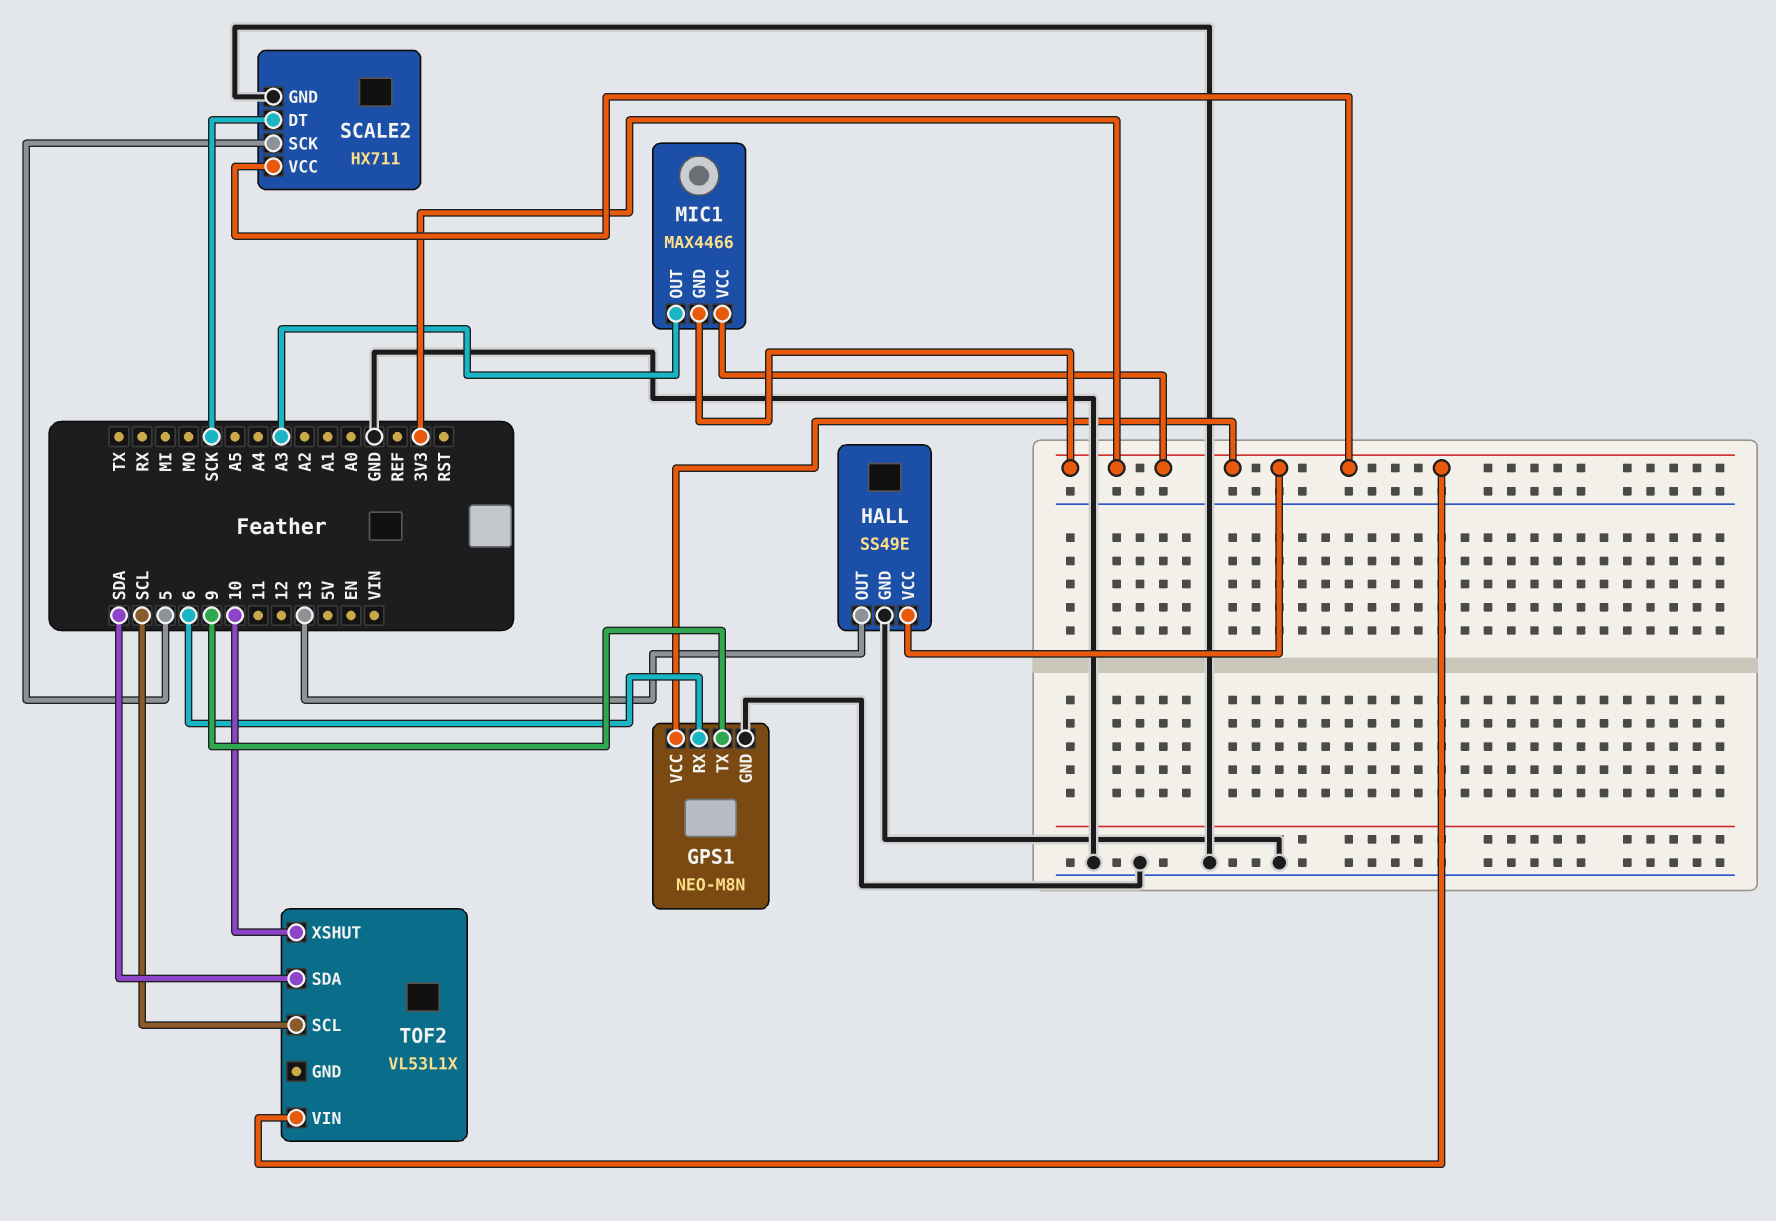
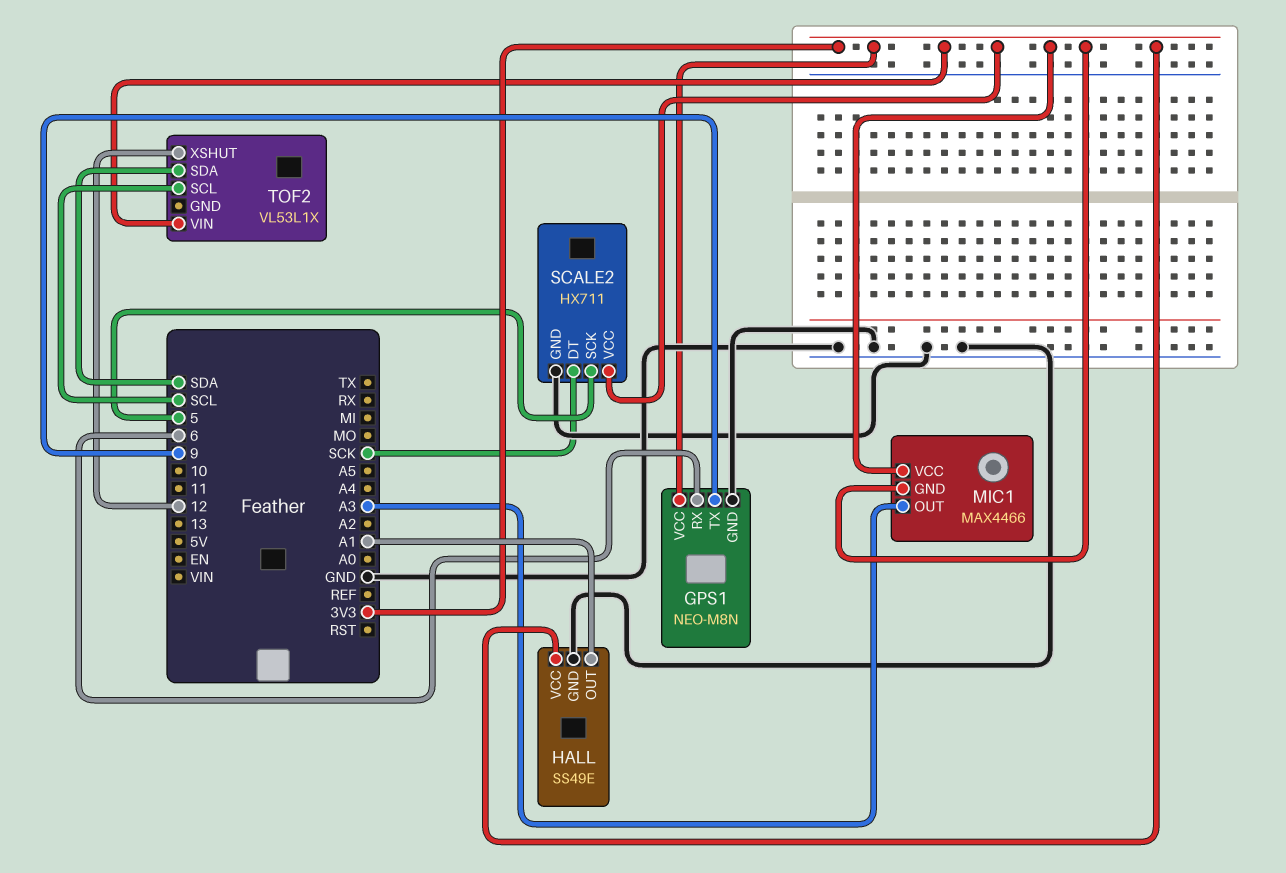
HALL pin OUT: 13 -> A1
TOF2 pin XSHUT: 10 -> 12

